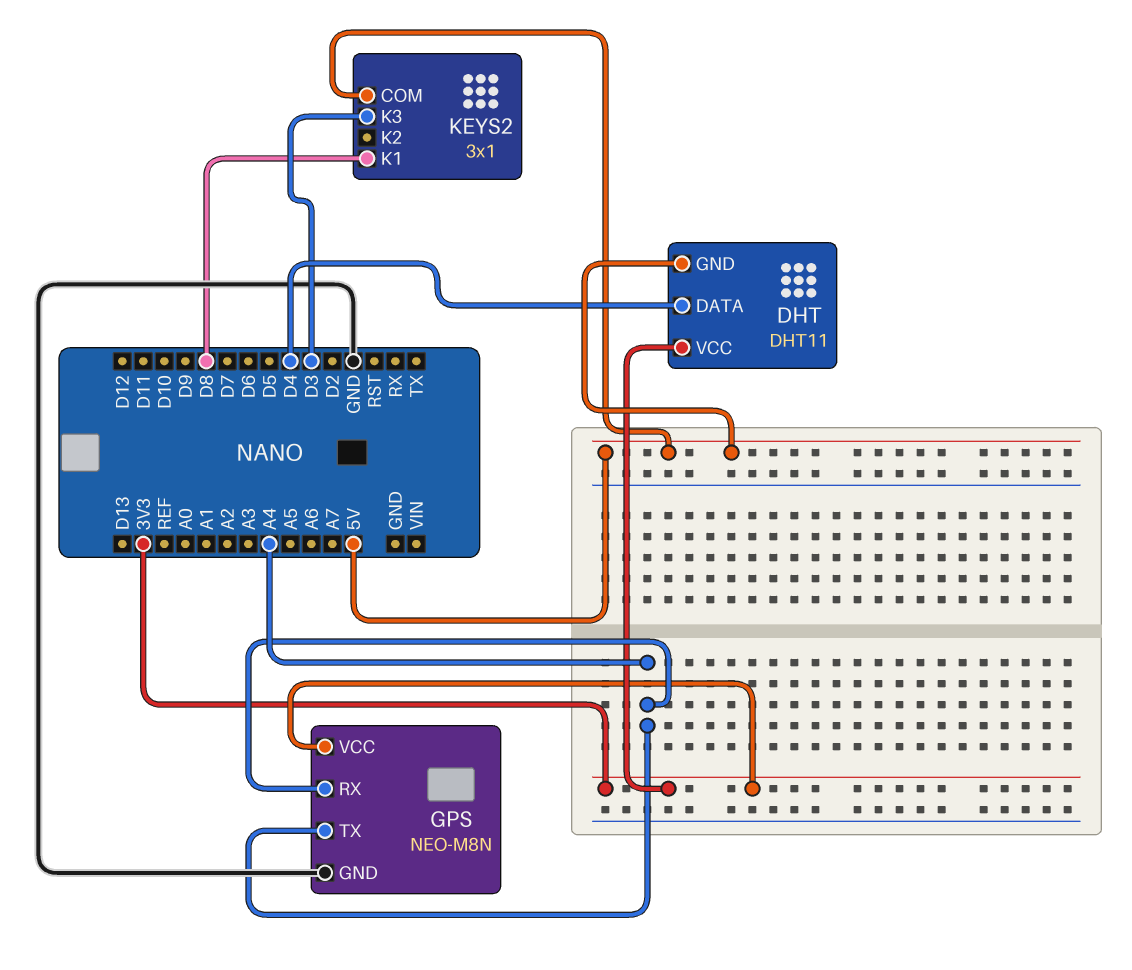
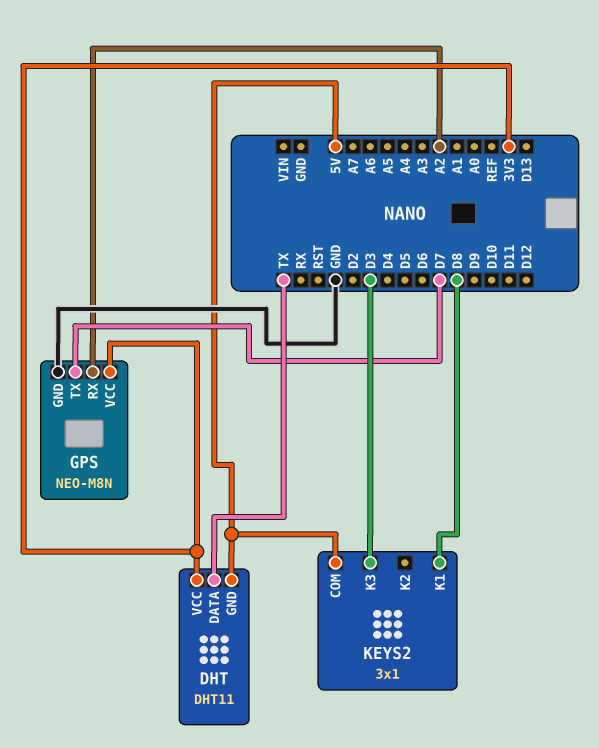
DHT pin DATA: D4 -> TX
GPS pin RX: A4 -> A2
GPS pin TX: A4 -> D7

